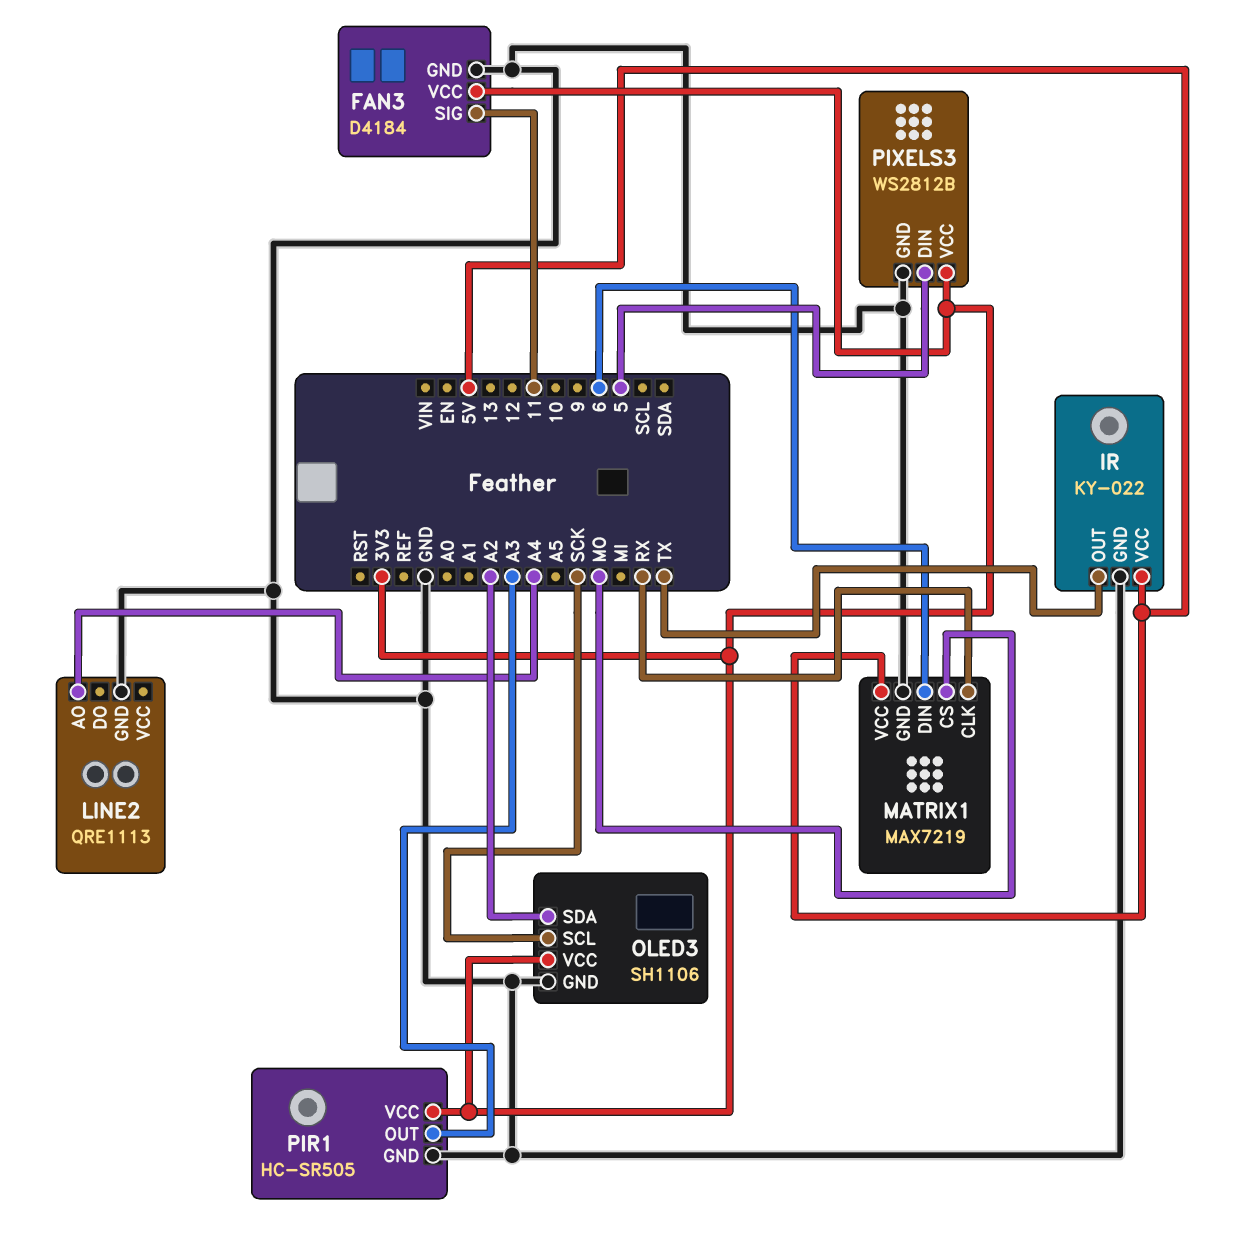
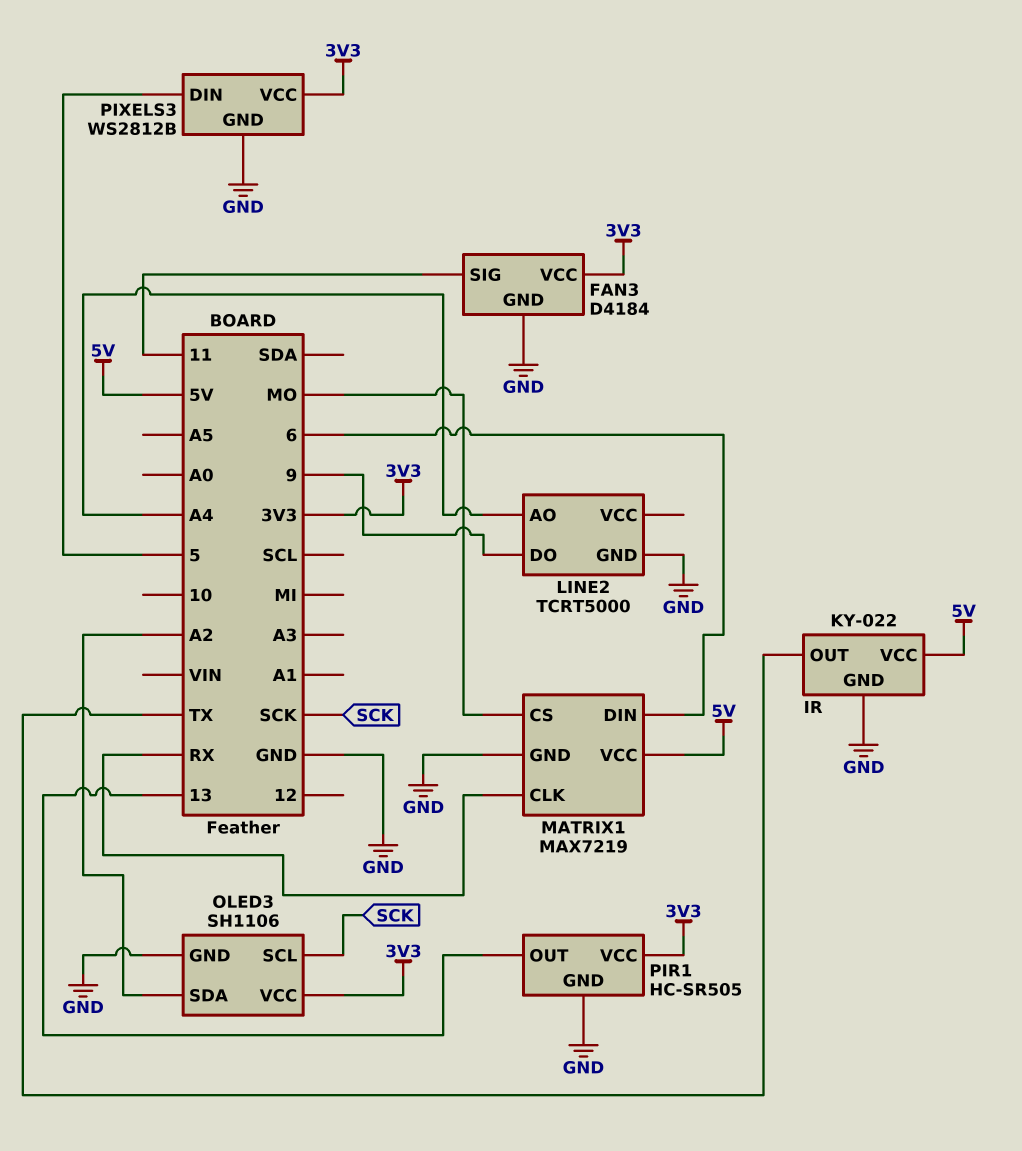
LINE2: QRE1113 -> TCRT5000
LINE2 pin DO: none -> 9
PIR1 pin OUT: A3 -> 13

